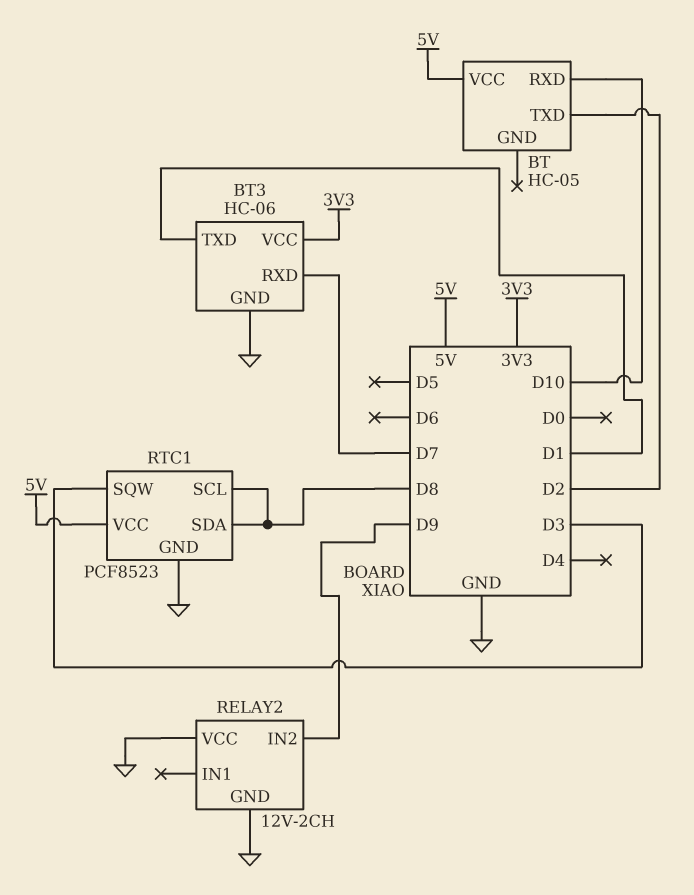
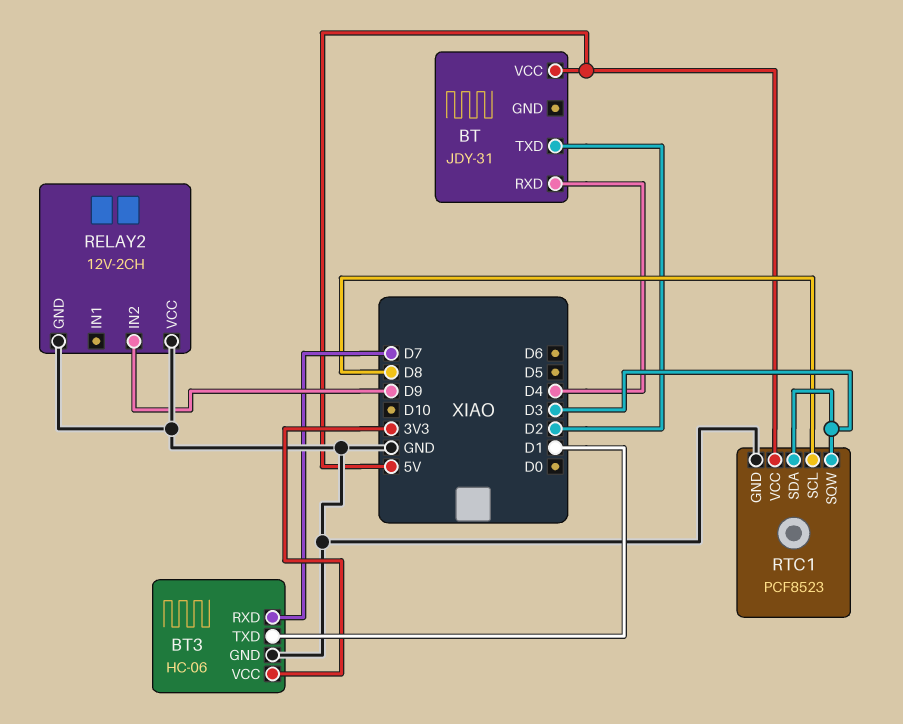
BT: HC-05 -> JDY-31
BT pin RXD: D10 -> D4
RTC1 pin SDA: D8 -> D3

